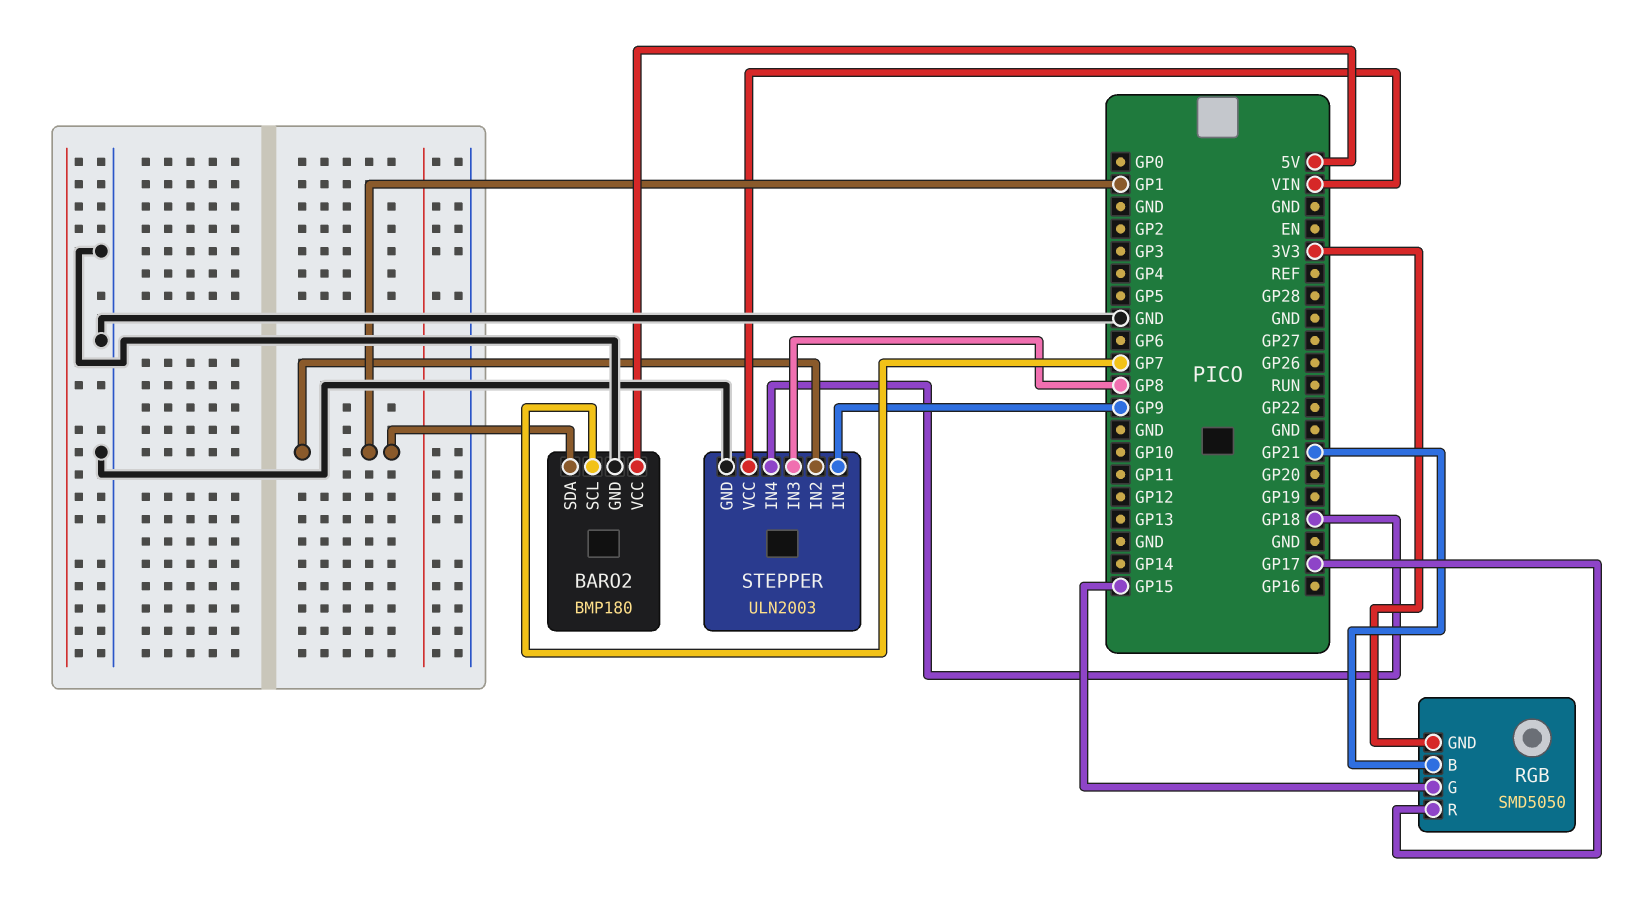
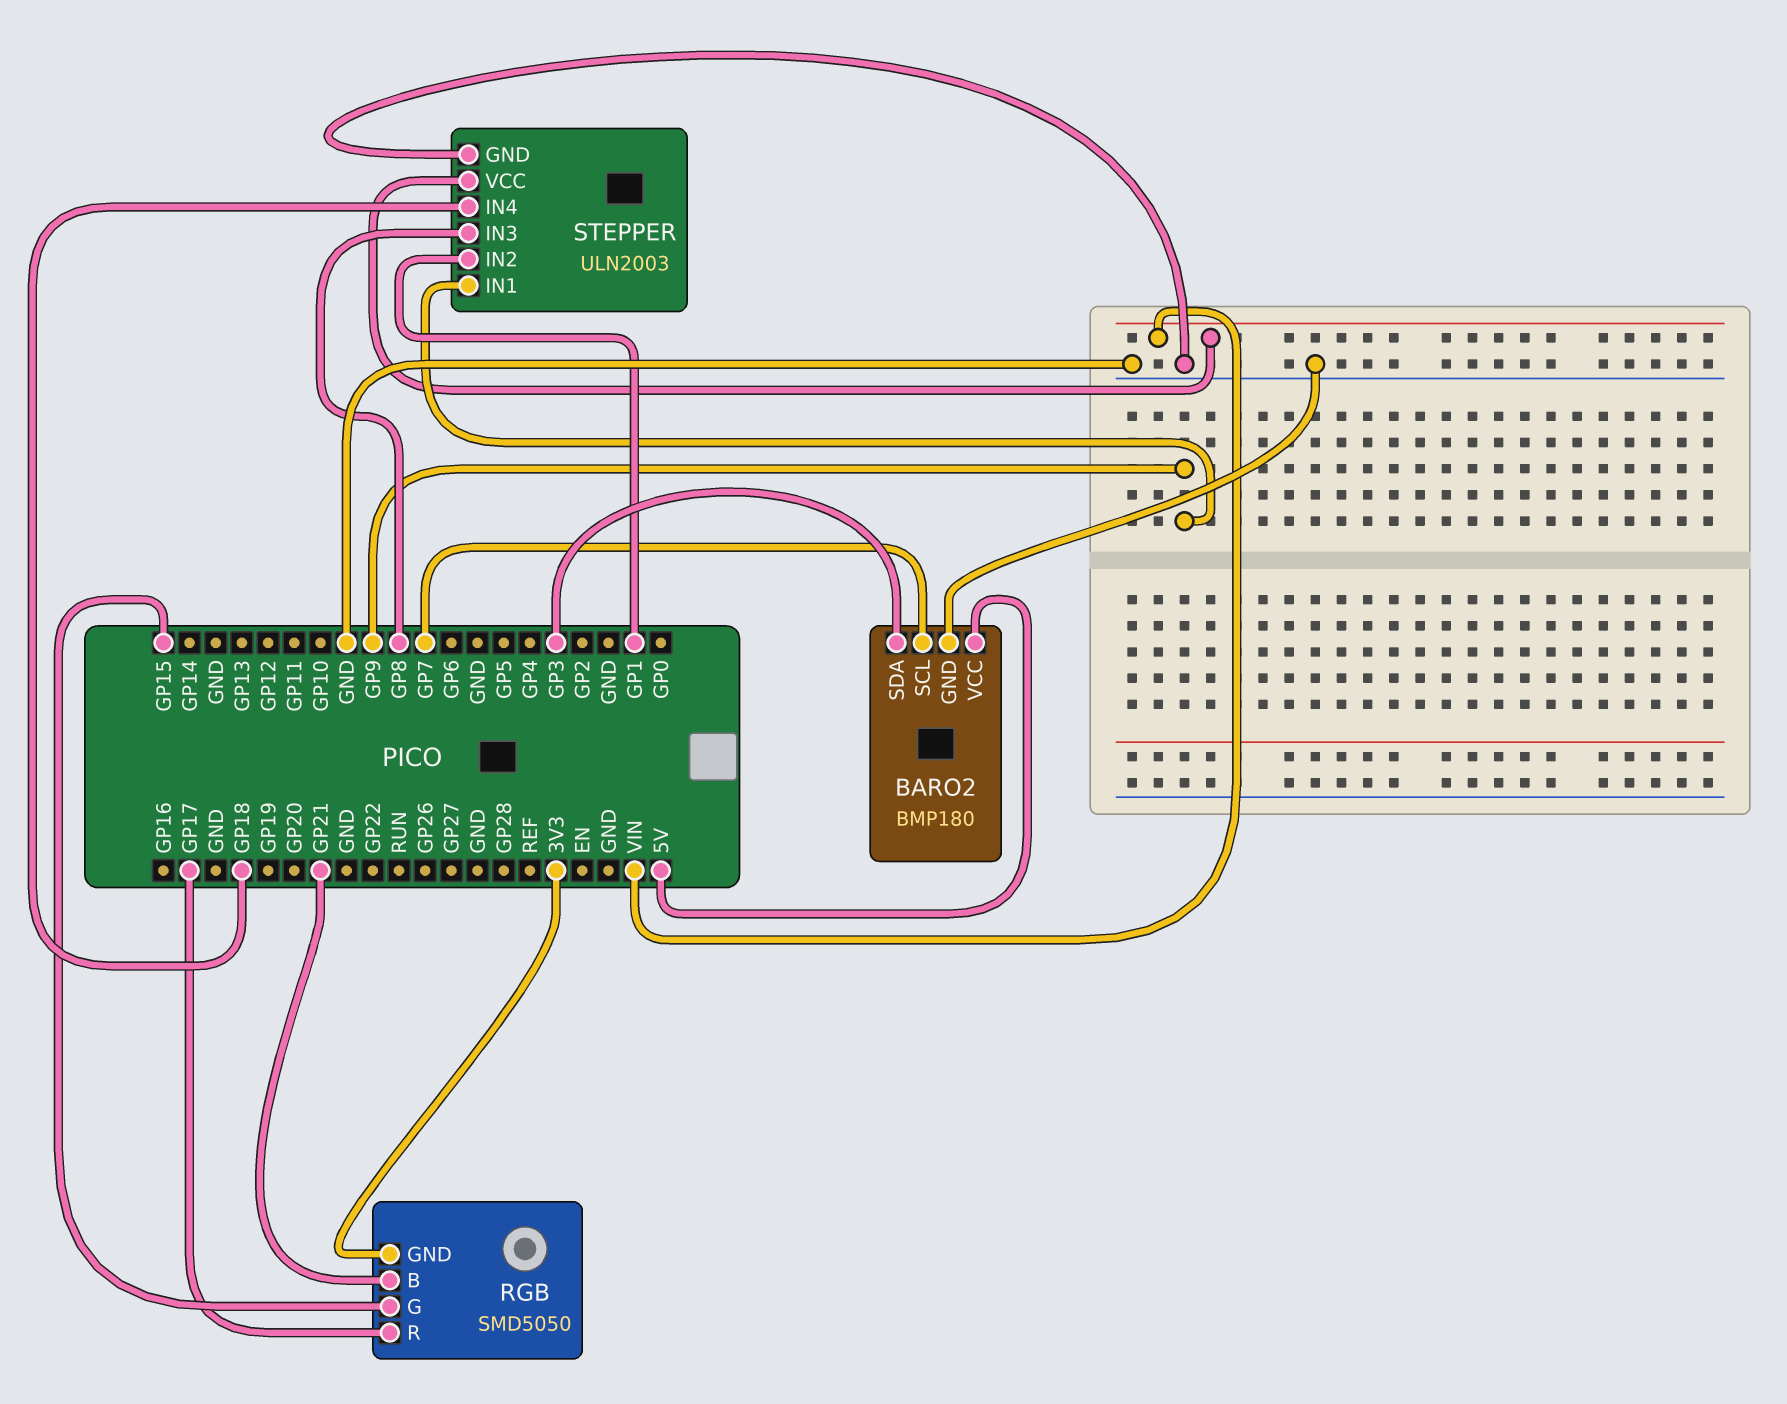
BARO2 pin SDA: GP1 -> GP3

